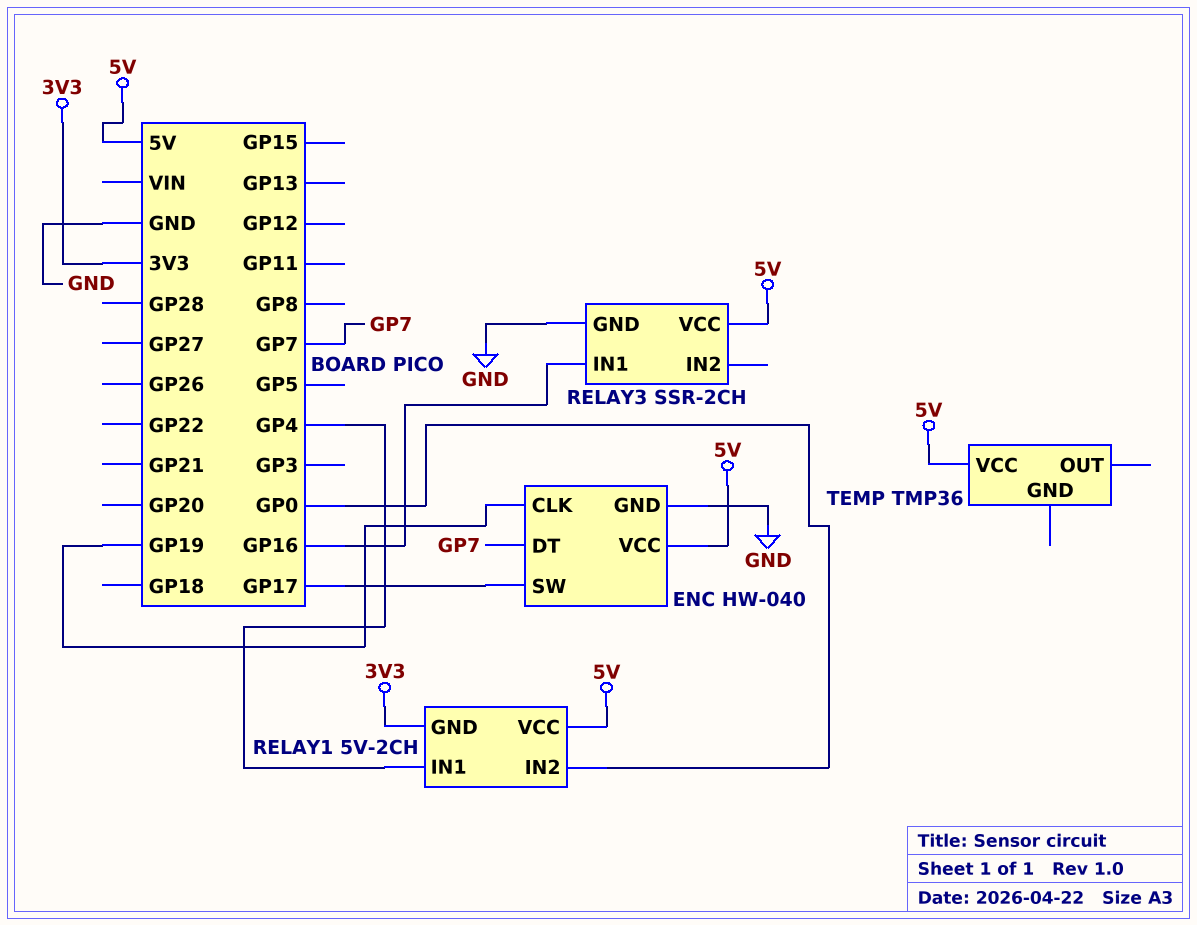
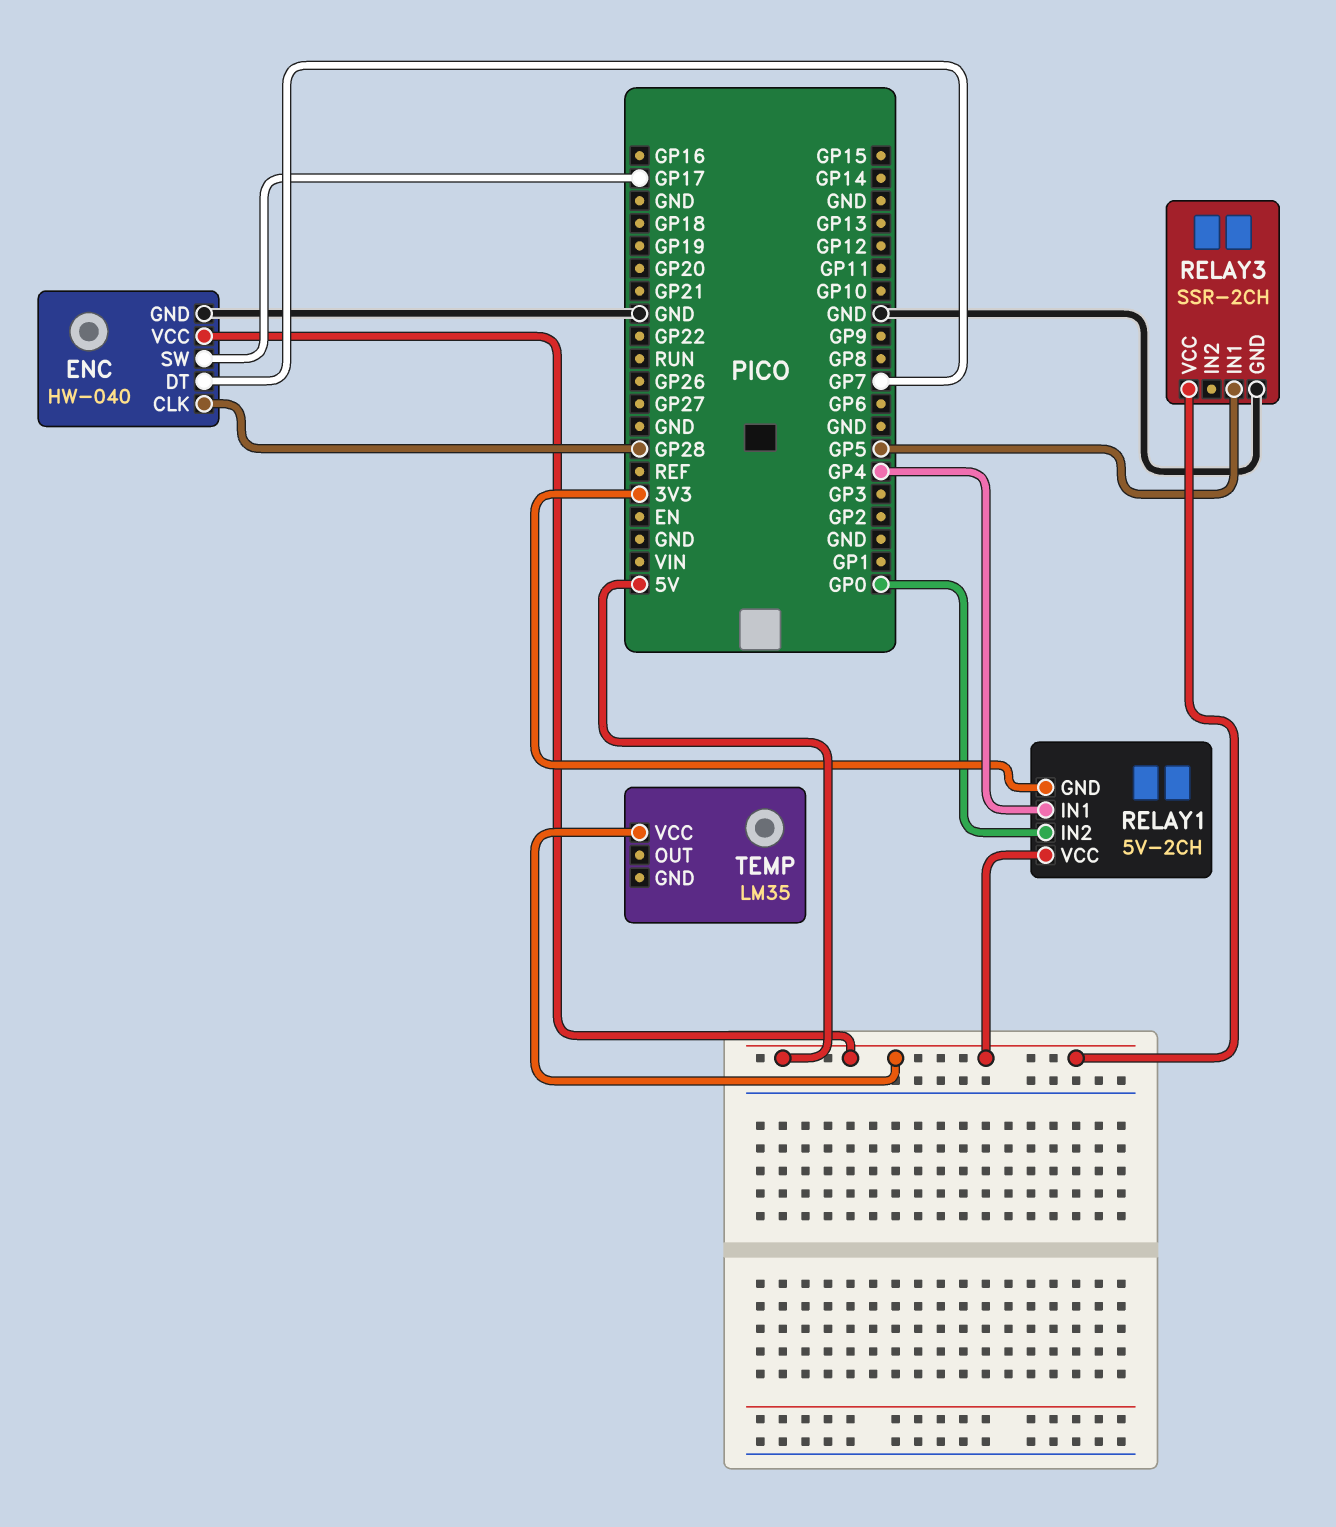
ENC pin CLK: GP19 -> GP28
RELAY3 pin IN1: GP16 -> GP5
TEMP: TMP36 -> LM35

